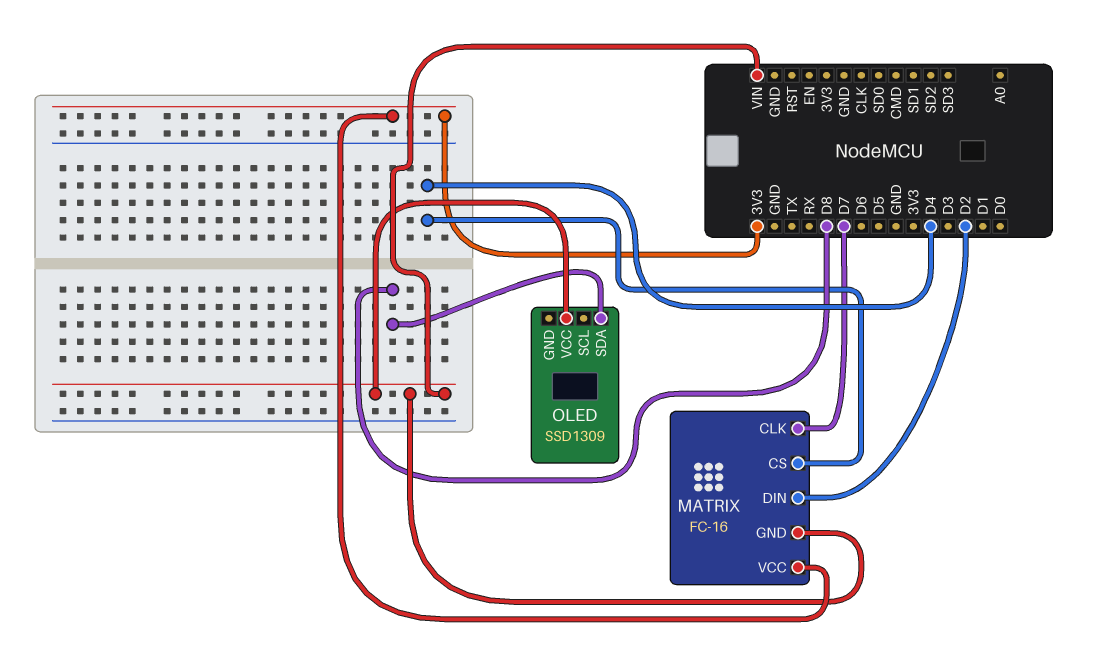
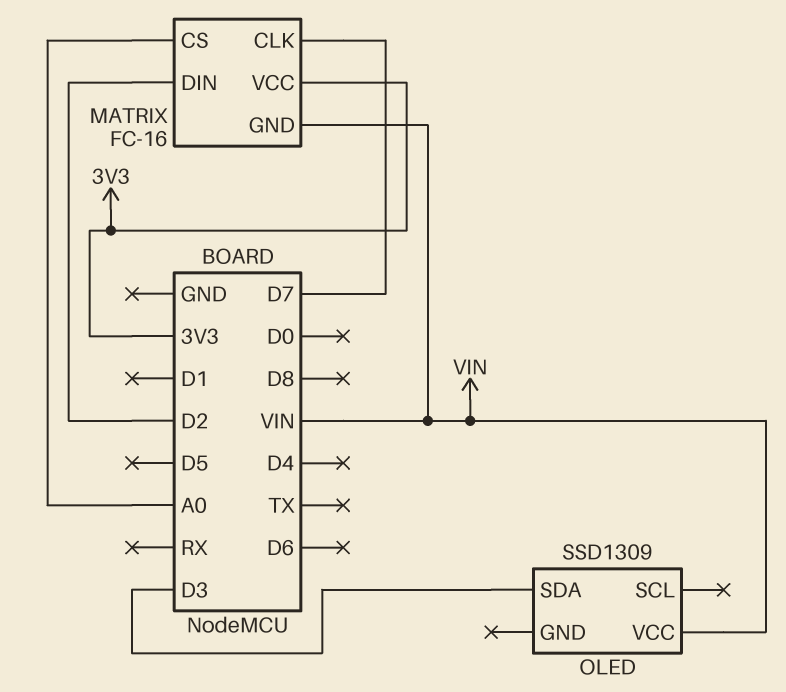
MATRIX pin CS: D4 -> A0
OLED pin SDA: D8 -> D3

